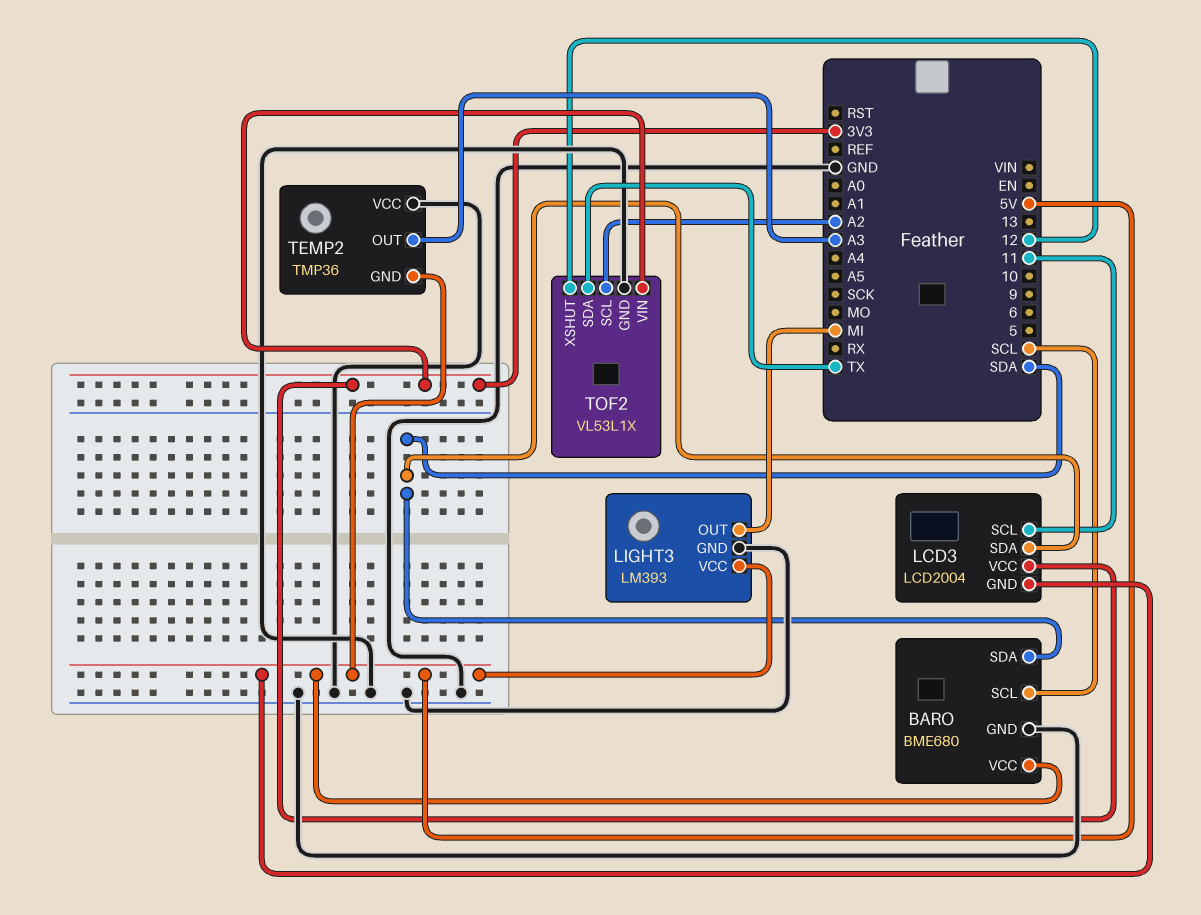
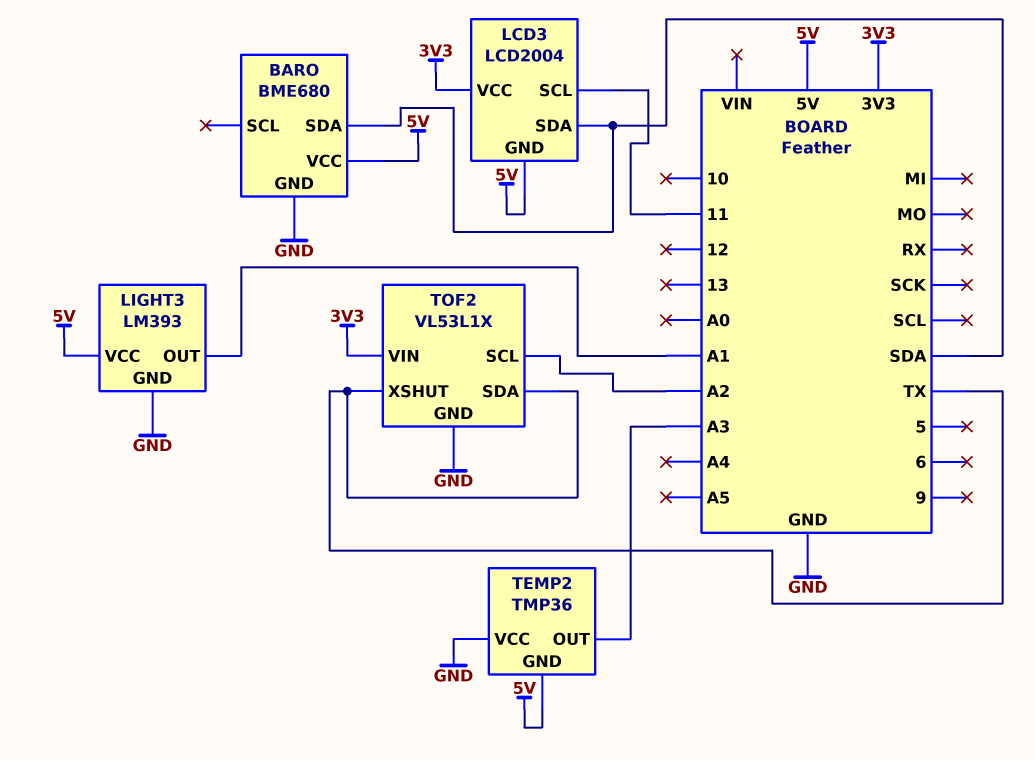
BARO pin SCL: SCL -> none
LIGHT3 pin OUT: MI -> A1
TOF2 pin XSHUT: 12 -> TX

